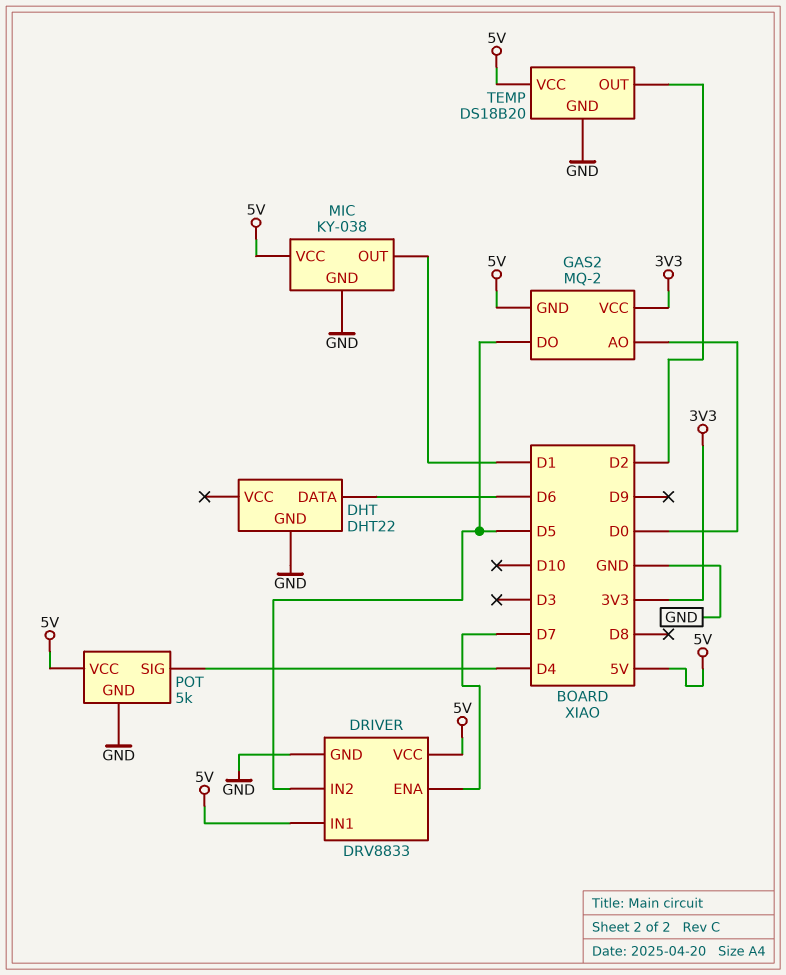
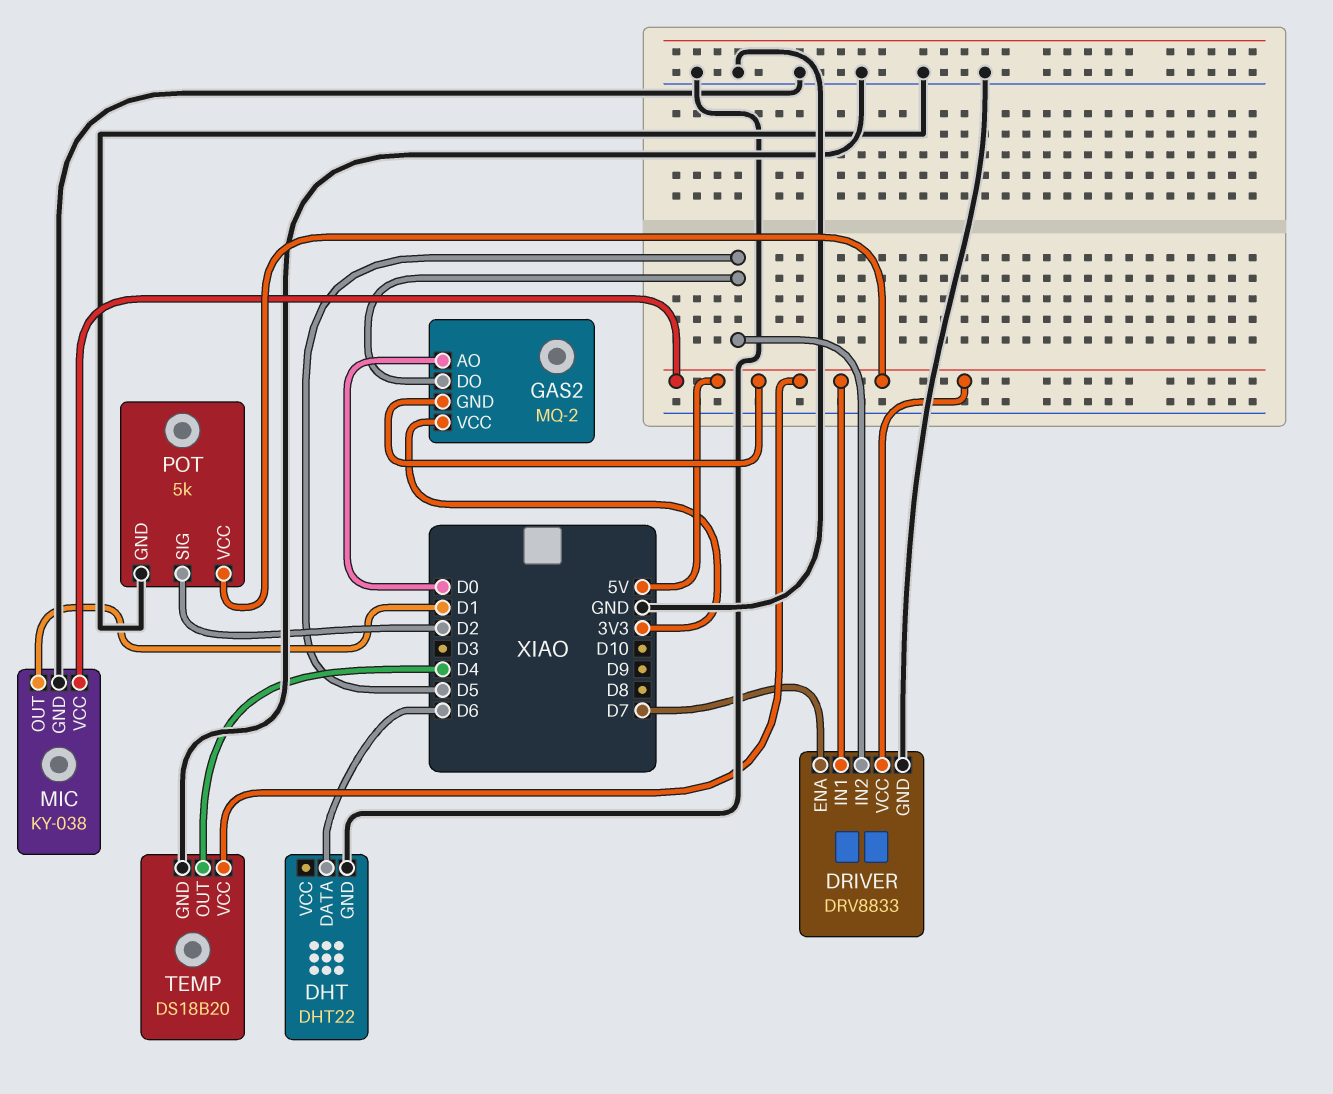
POT pin SIG: D4 -> D2
TEMP pin OUT: D2 -> D4

